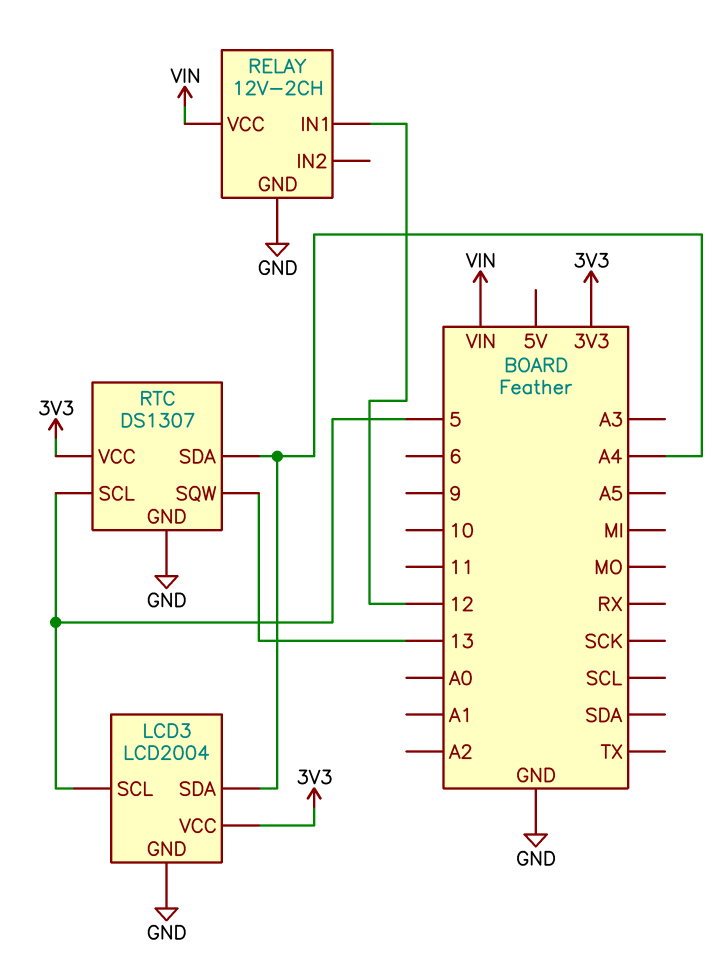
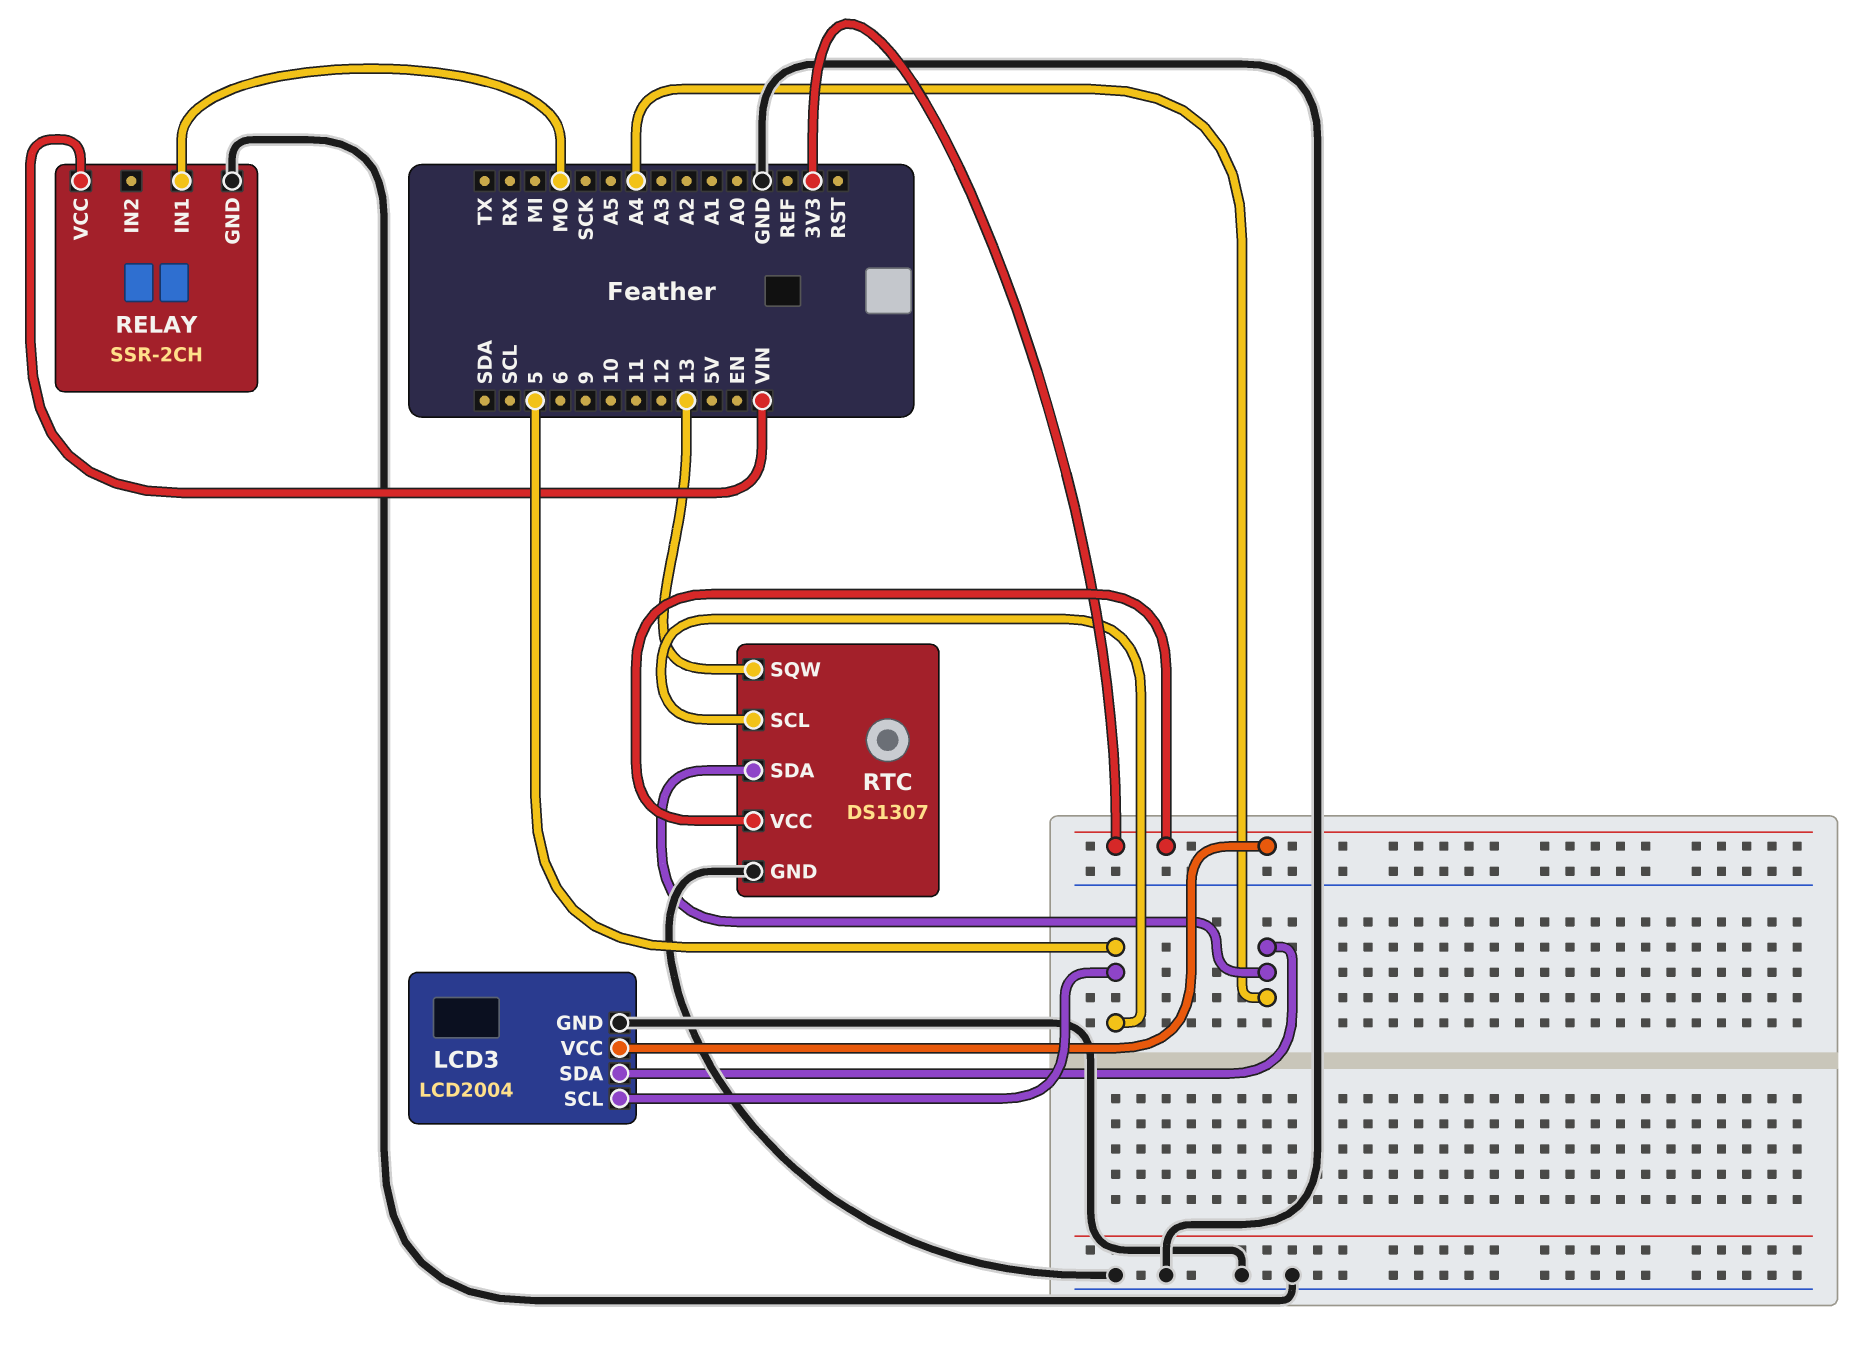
RELAY: 12V-2CH -> SSR-2CH
RELAY pin IN1: 12 -> MO

